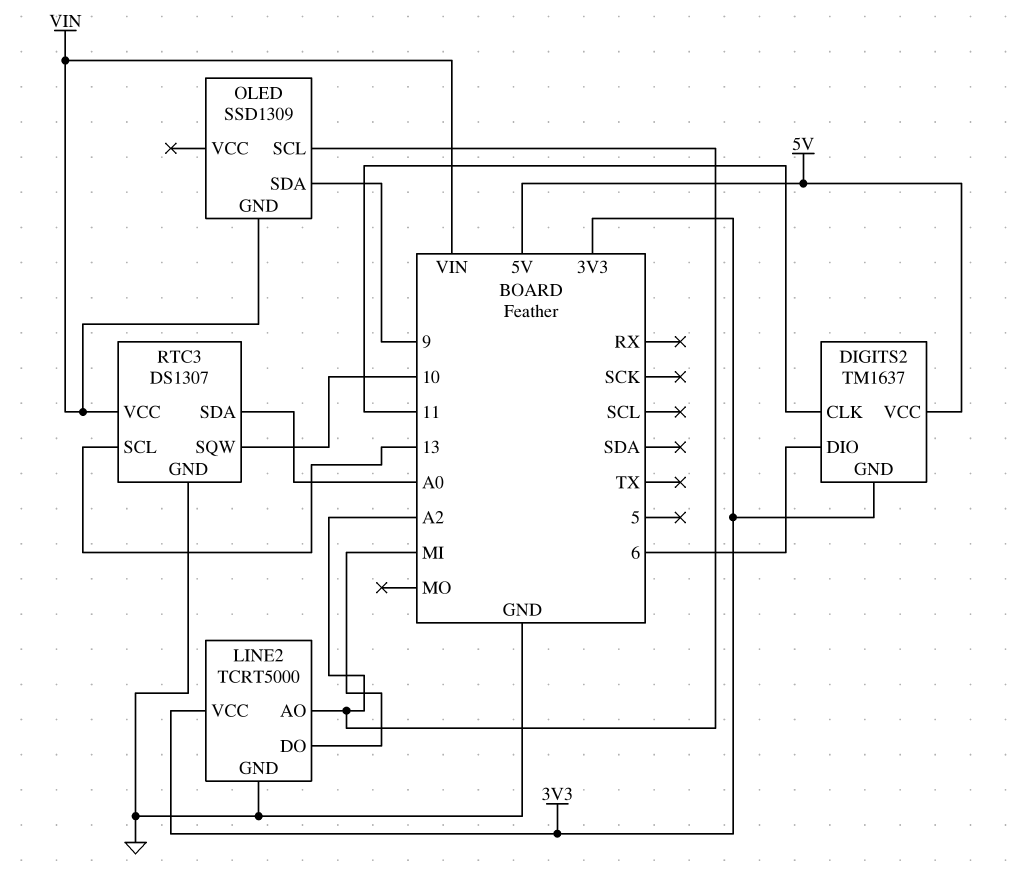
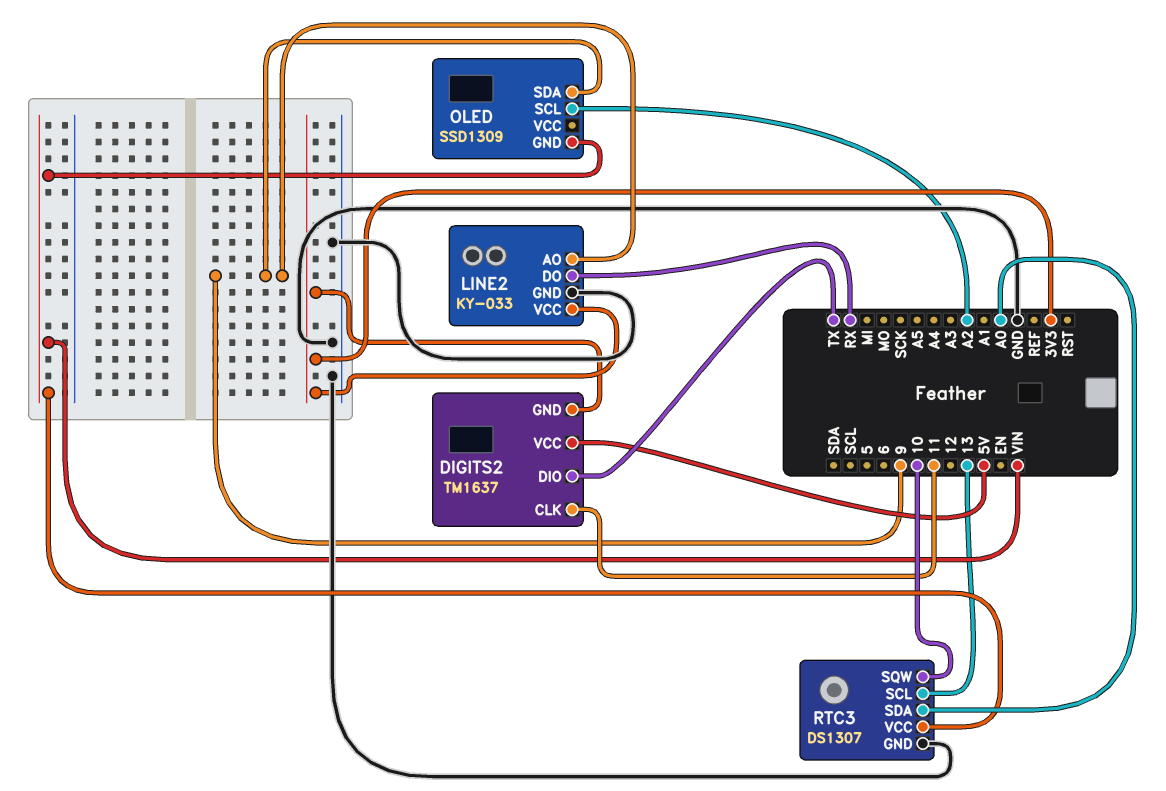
DIGITS2 pin DIO: 6 -> TX
LINE2: TCRT5000 -> KY-033
LINE2 pin AO: A2 -> 9
LINE2 pin DO: MI -> RX

